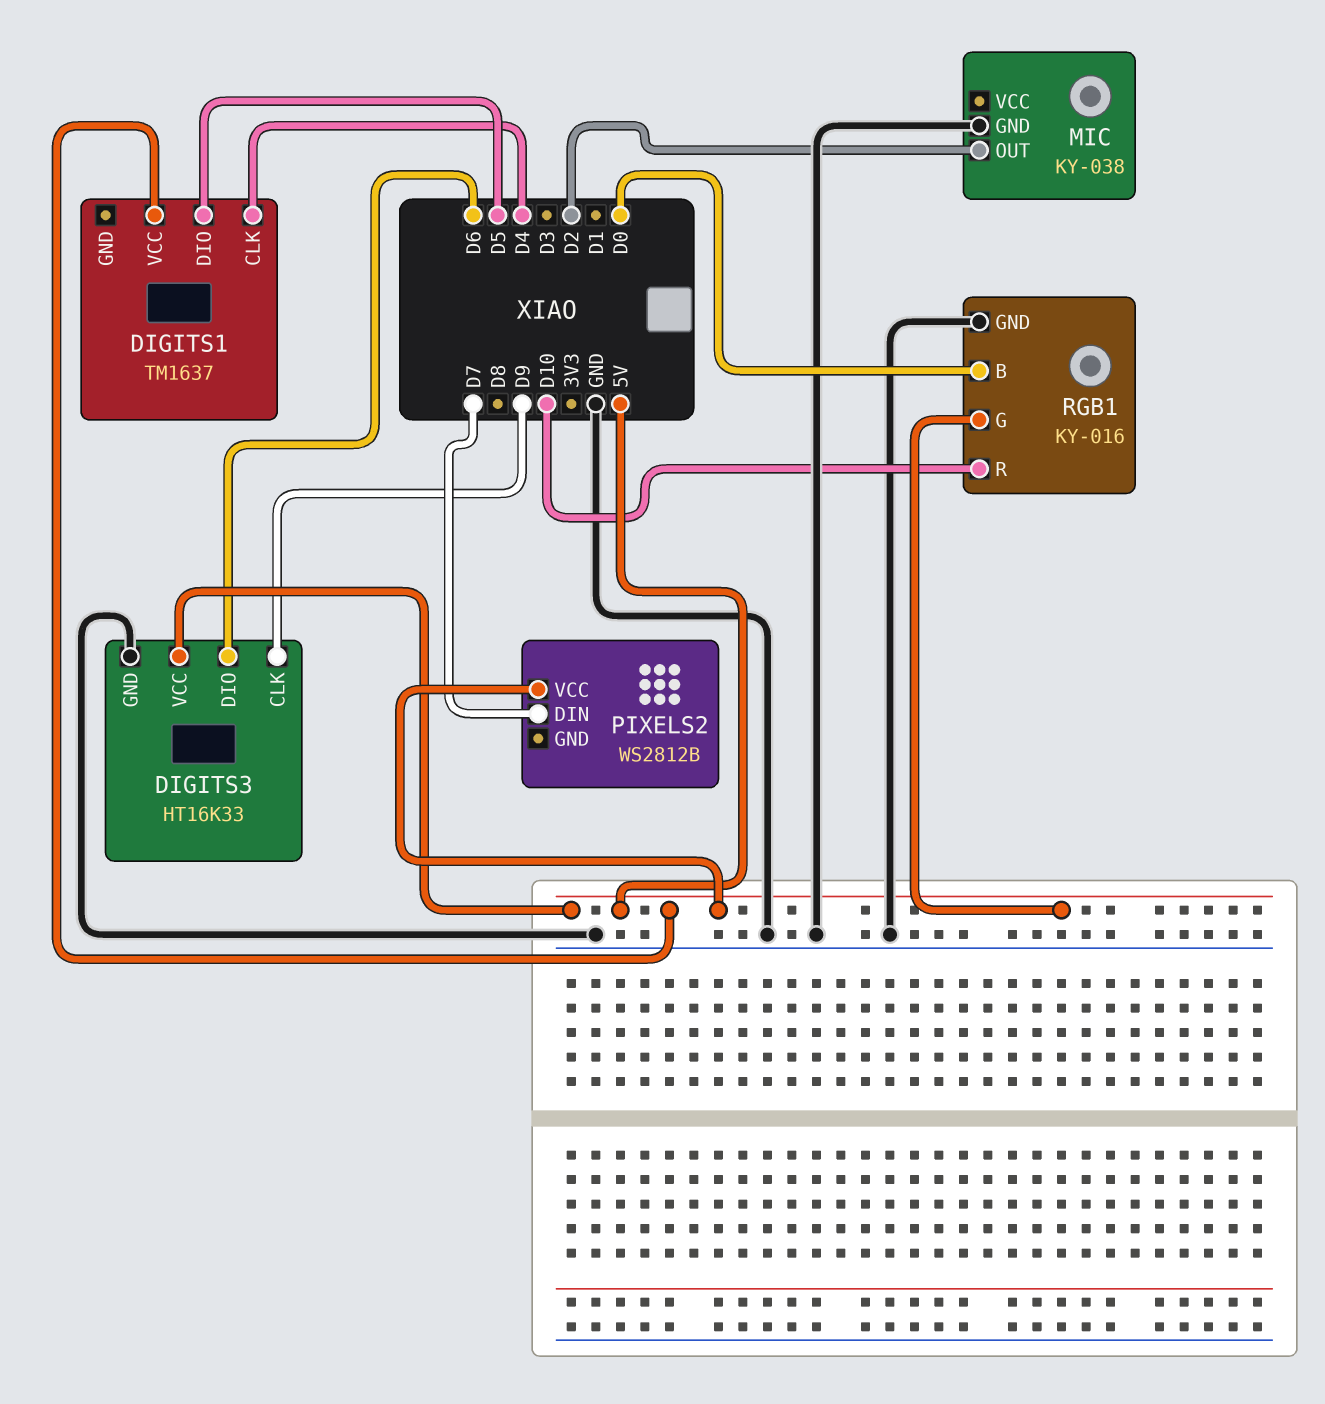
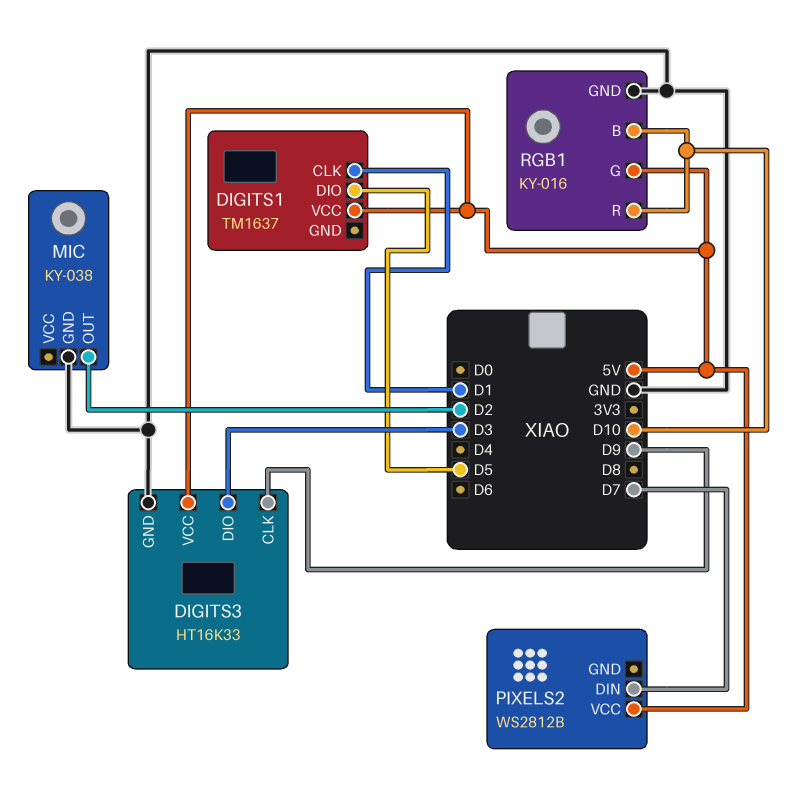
DIGITS1 pin CLK: D4 -> D1
DIGITS3 pin DIO: D6 -> D3
RGB1 pin B: D0 -> D10

